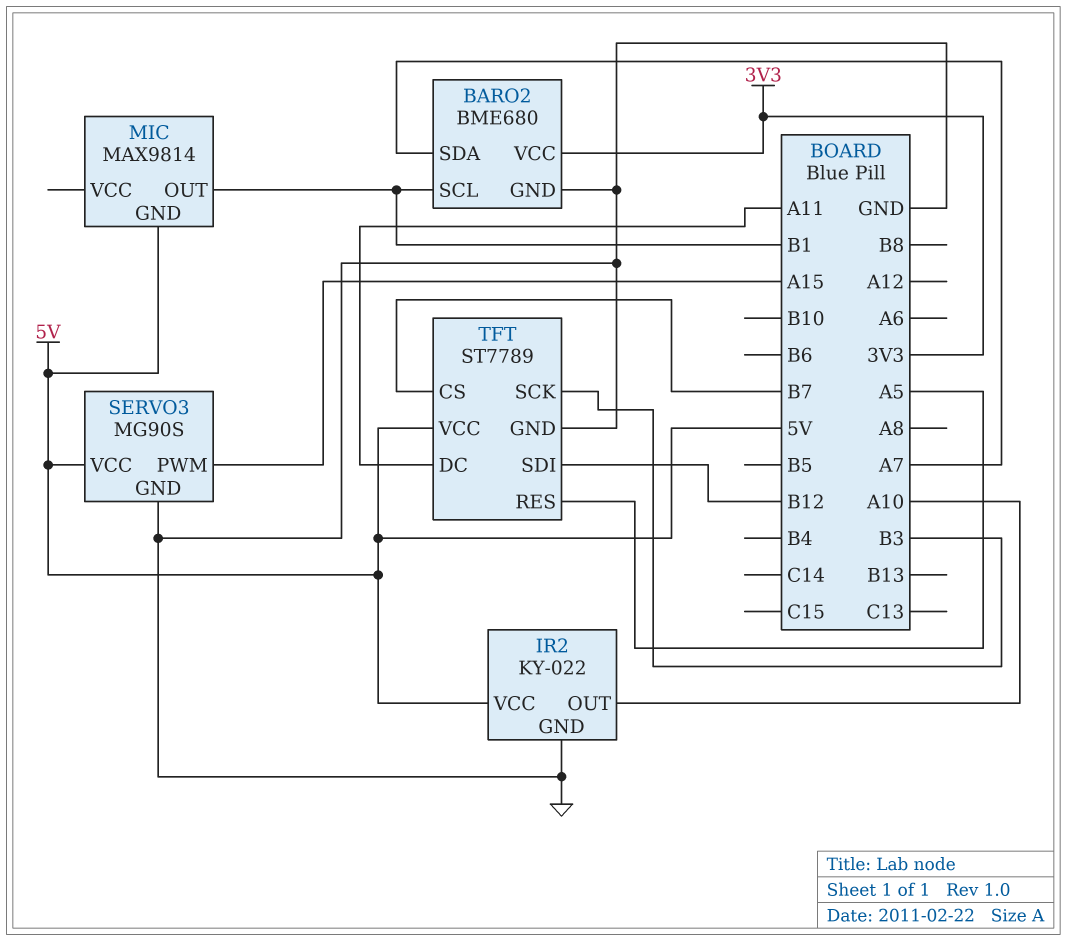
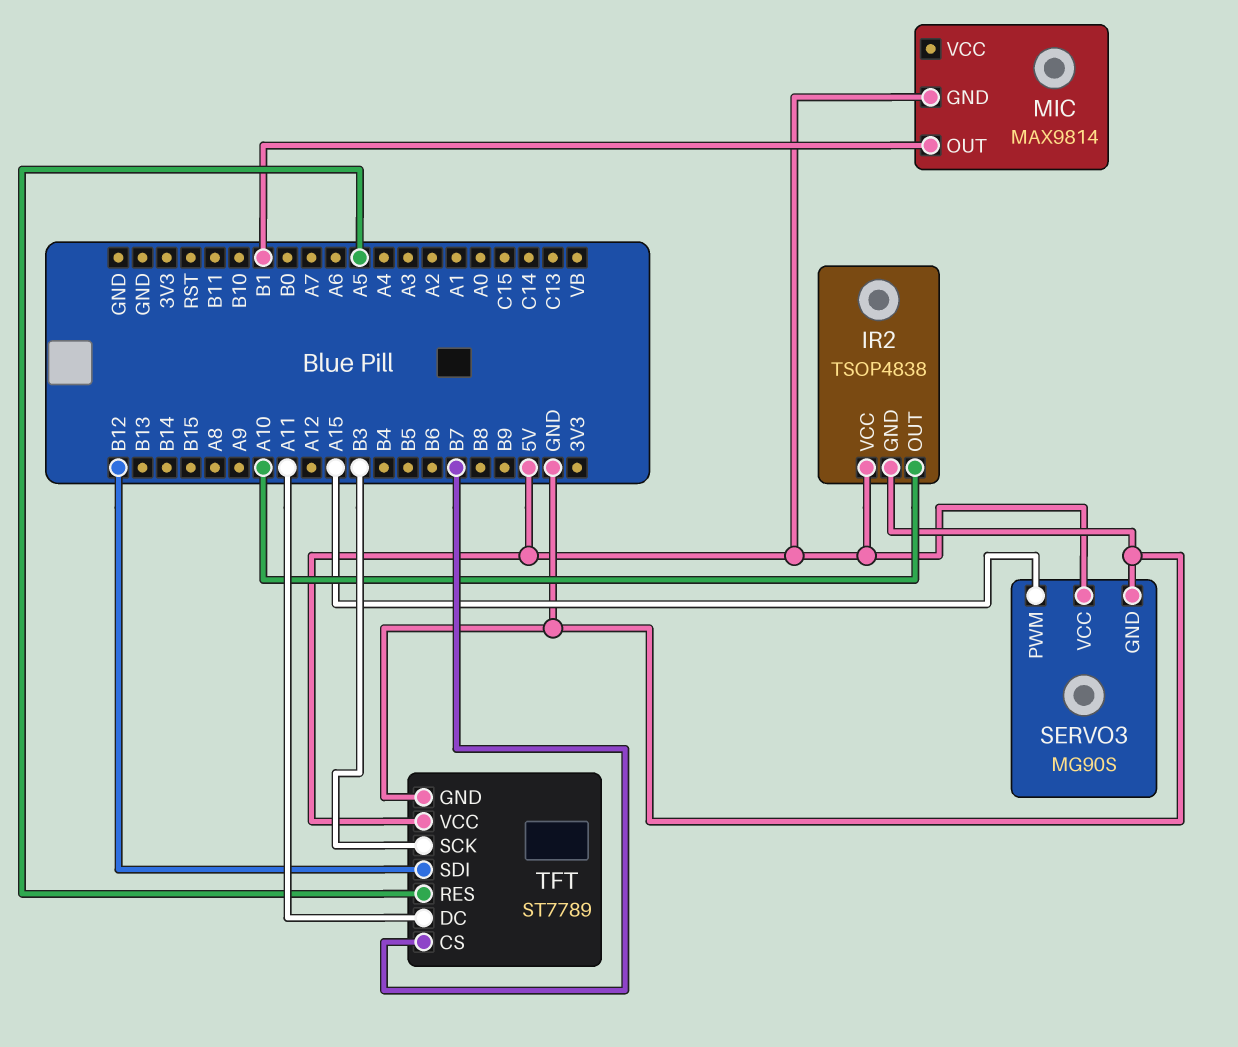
BARO2: BME680 -> none
BARO2 pin GND: GND -> none
BARO2 pin SCL: B1 -> none
BARO2 pin SDA: A7 -> none
BARO2 pin VCC: 3V3 -> none
IR2: KY-022 -> TSOP4838

